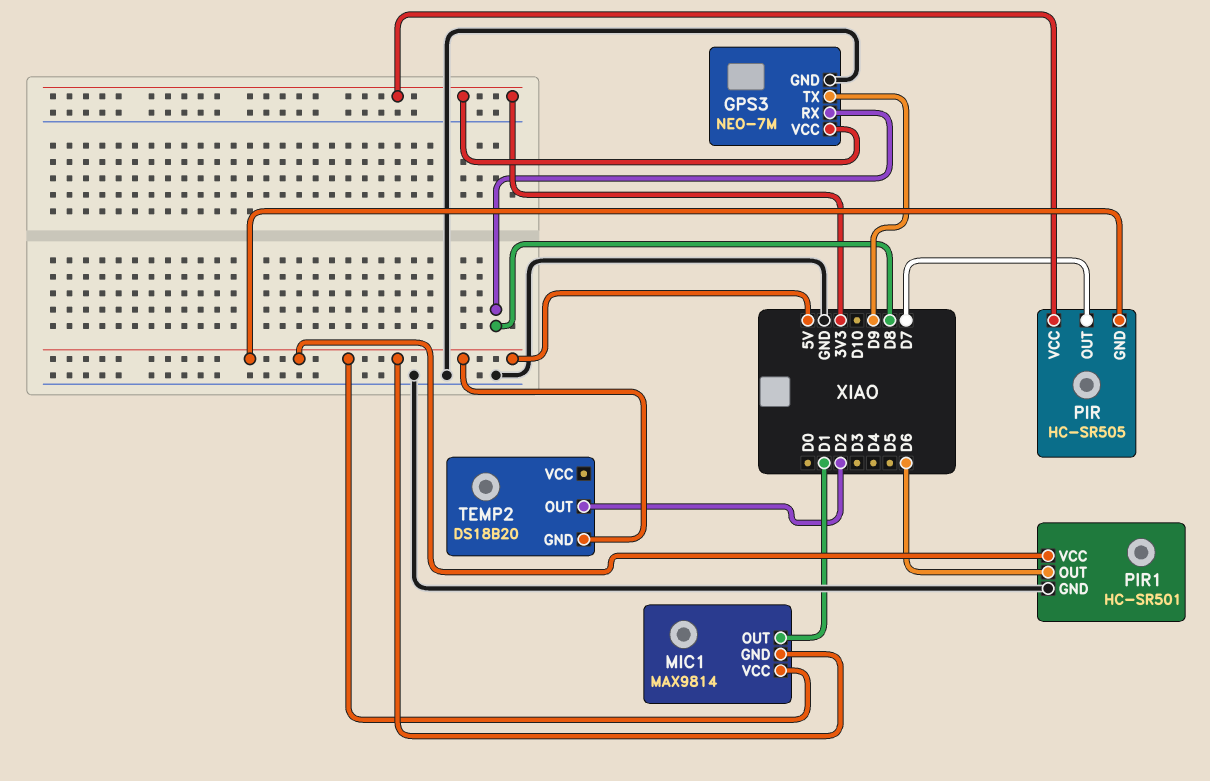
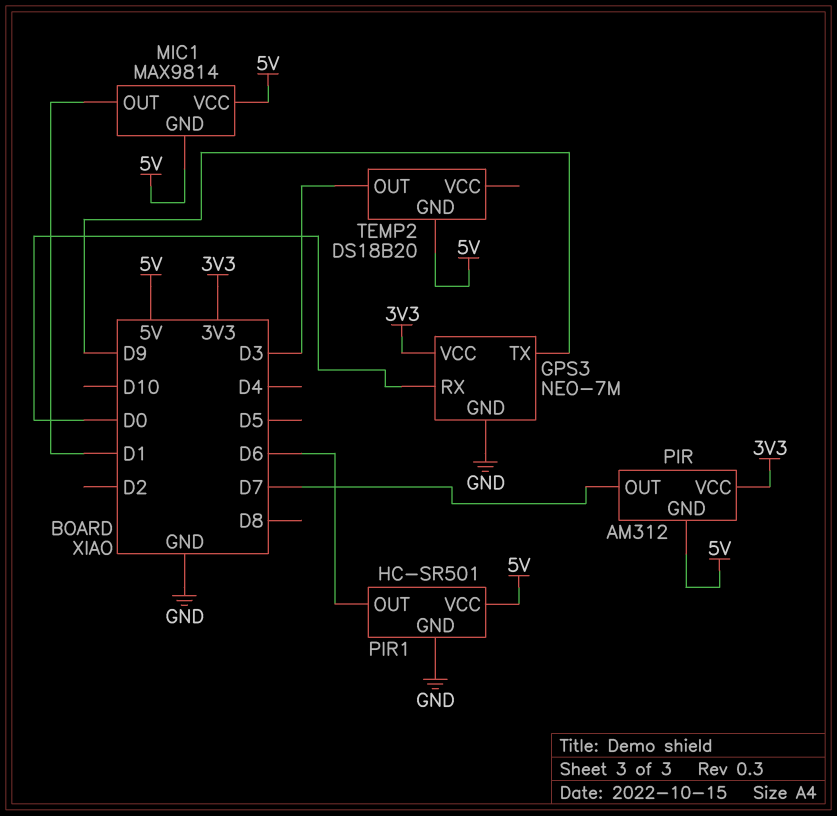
GPS3 pin RX: D8 -> D0
PIR: HC-SR505 -> AM312
TEMP2 pin OUT: D2 -> D3

